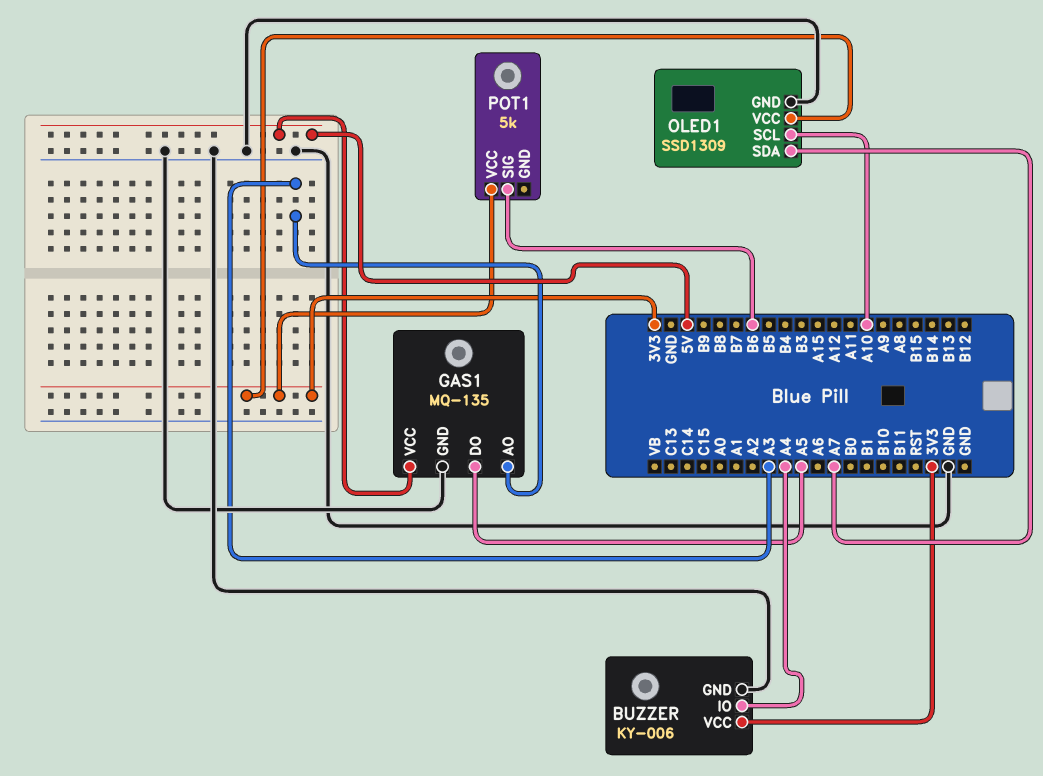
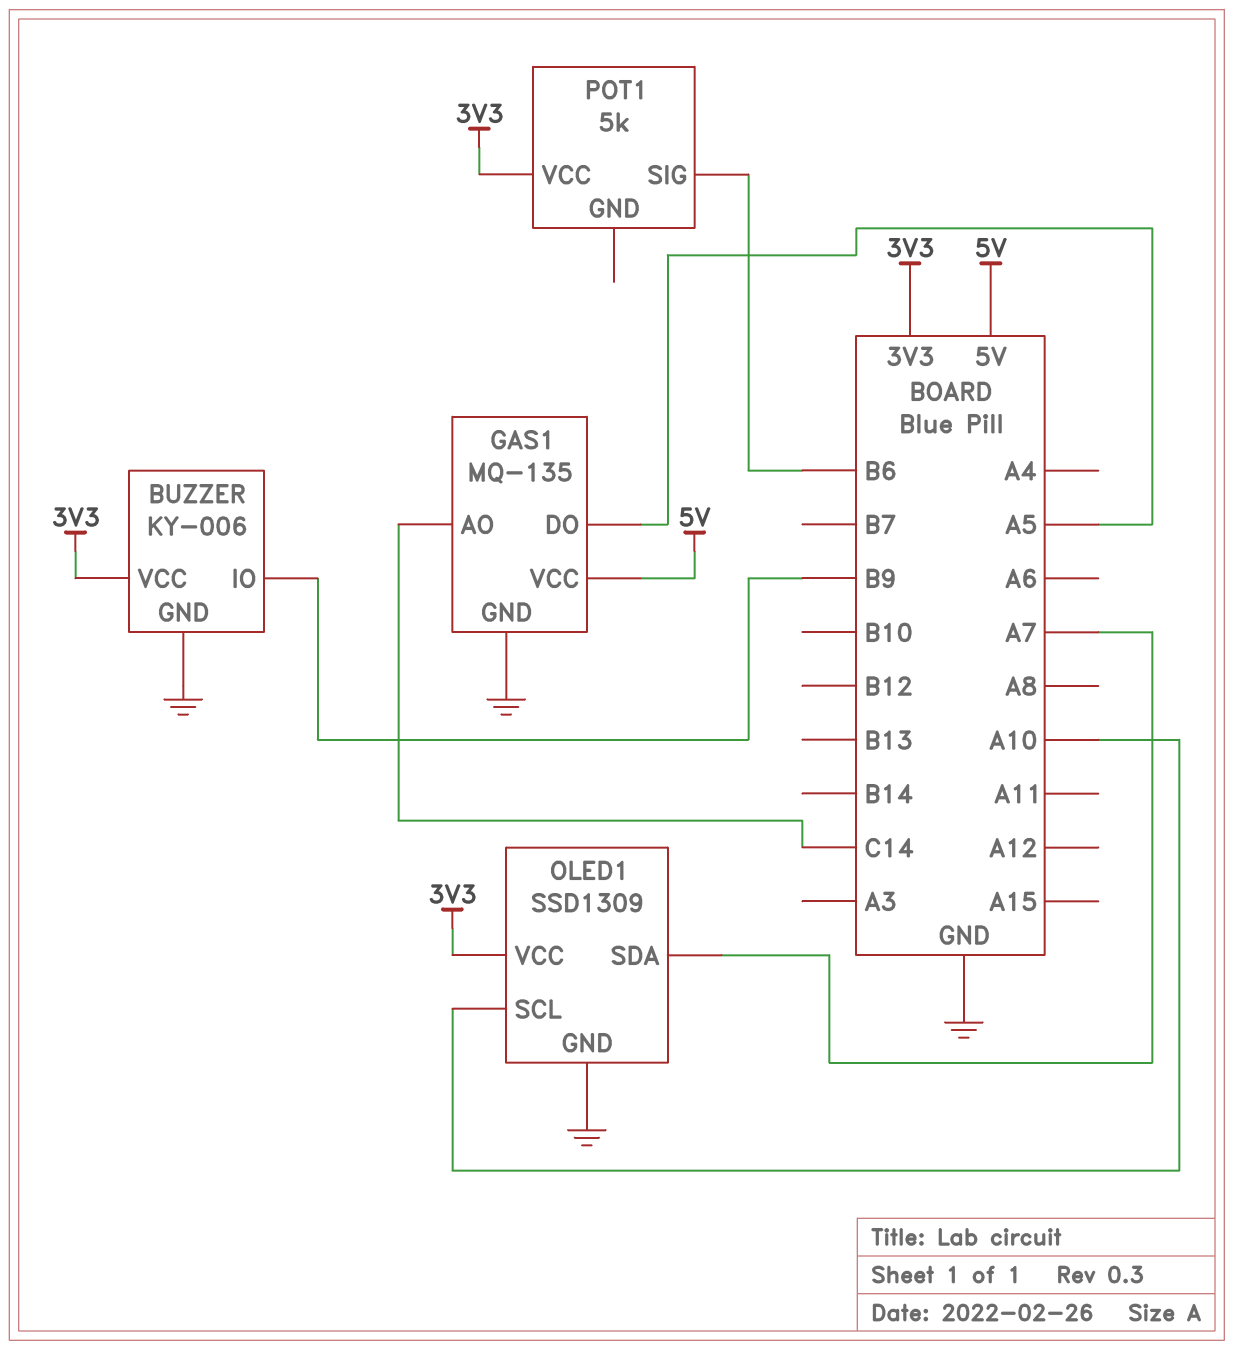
BUZZER pin IO: A4 -> B9
GAS1 pin AO: A3 -> C14

